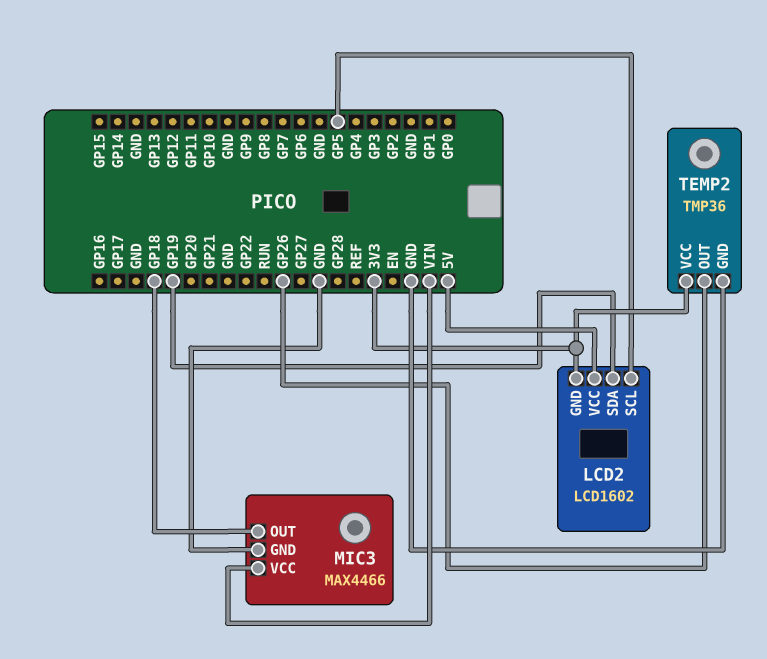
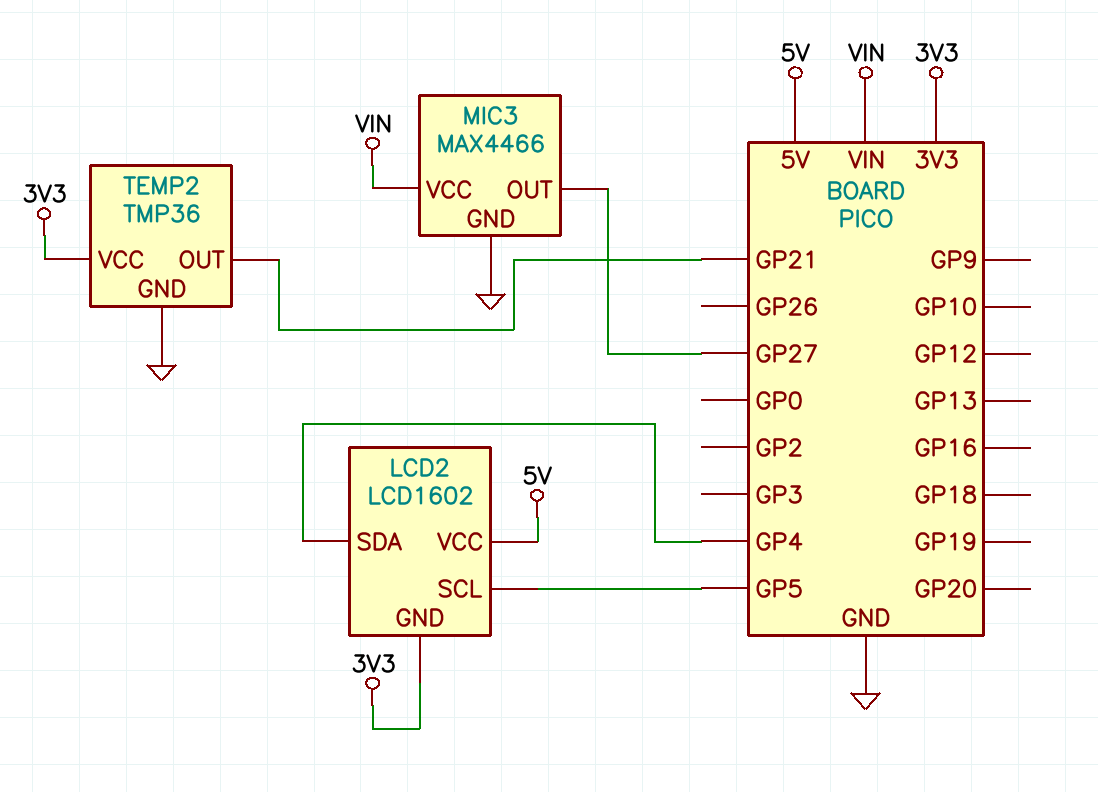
LCD2 pin SDA: GP19 -> GP4
MIC3 pin OUT: GP18 -> GP27
TEMP2 pin OUT: GP26 -> GP21

